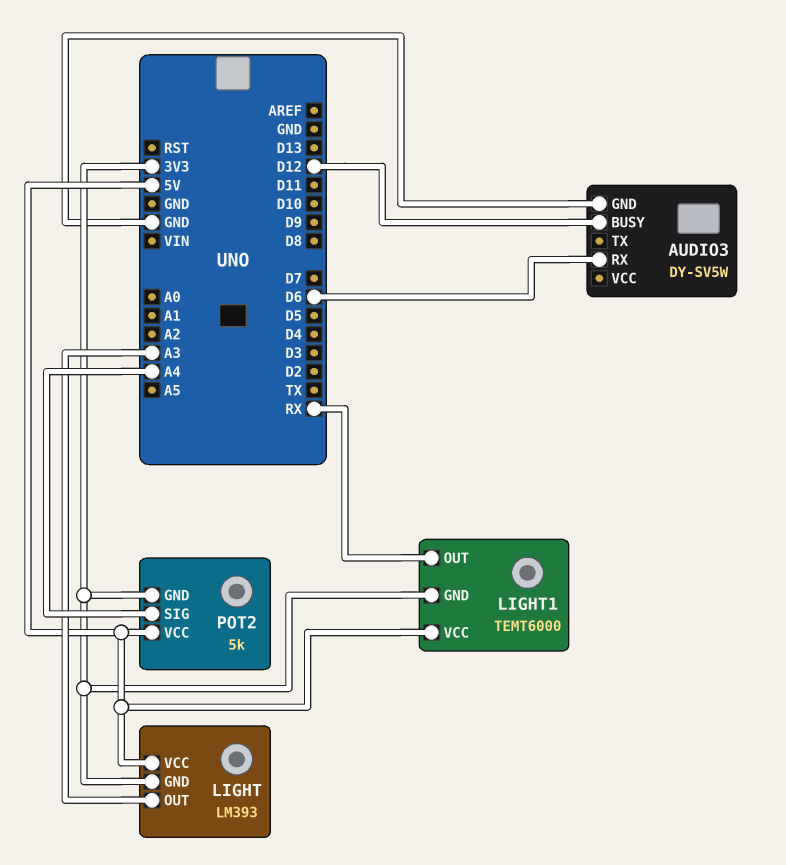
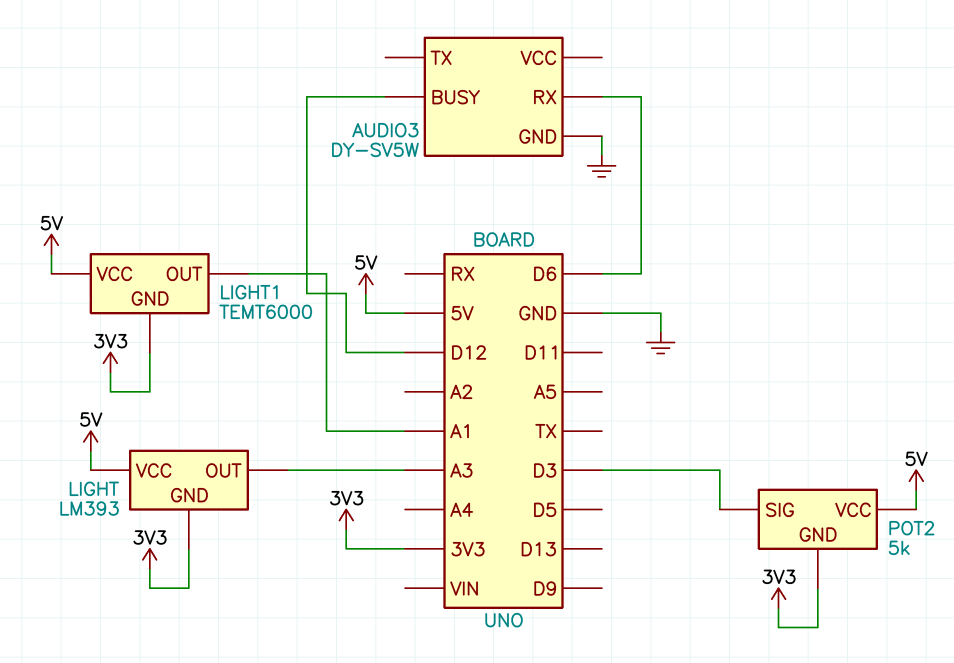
LIGHT1 pin OUT: RX -> A1
POT2 pin SIG: A4 -> D3

